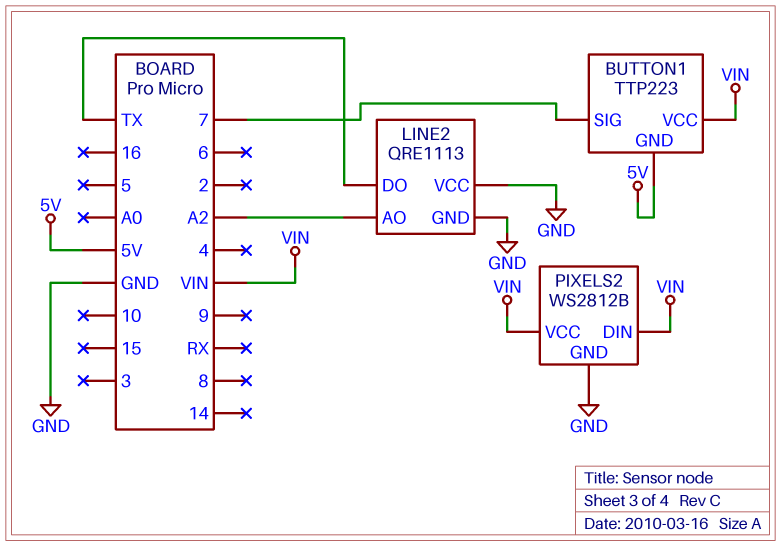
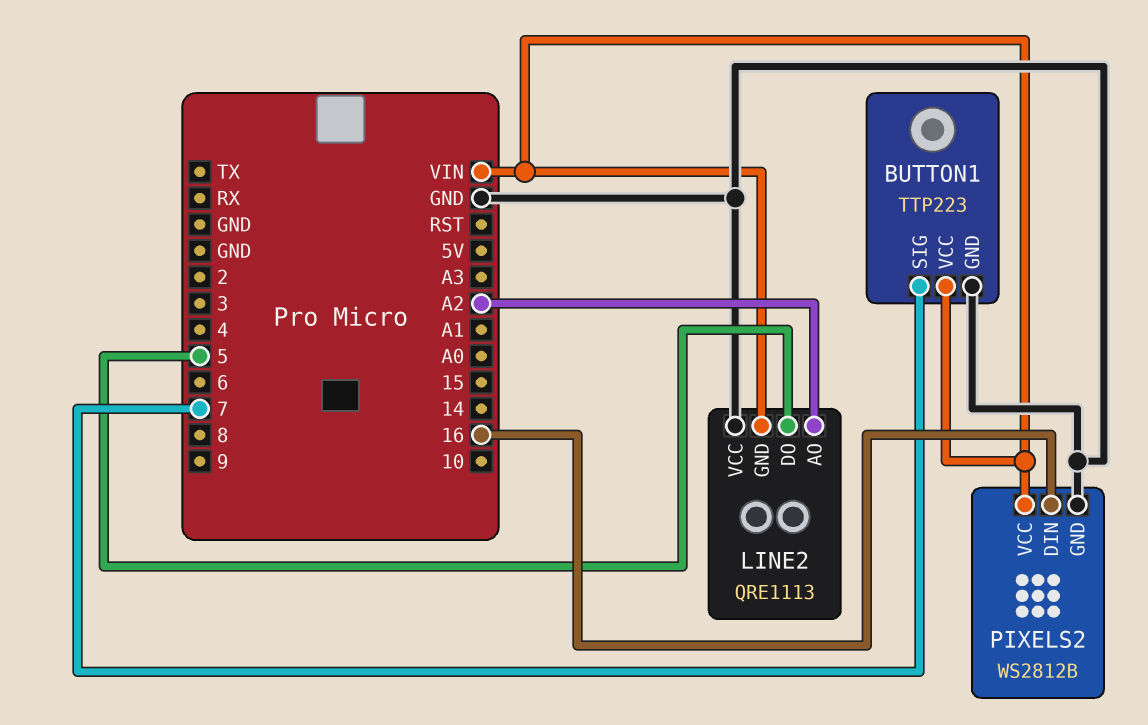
BUTTON1 pin GND: 5V -> GND
LINE2 pin DO: TX -> 5
LINE2 pin GND: GND -> VIN
PIXELS2 pin DIN: VIN -> 16

